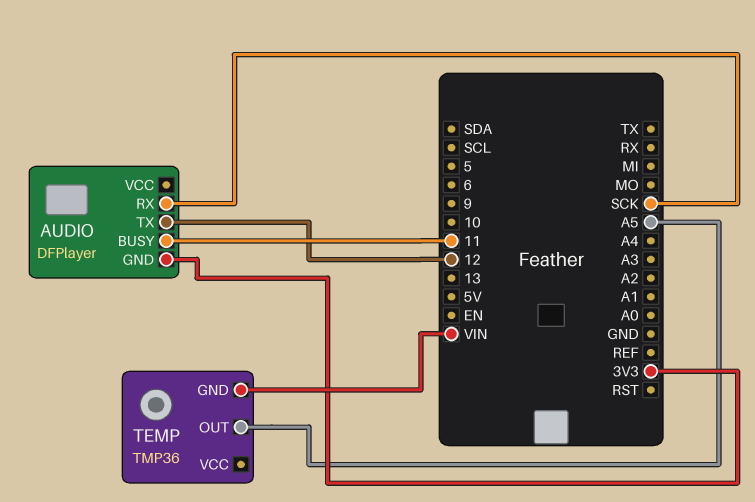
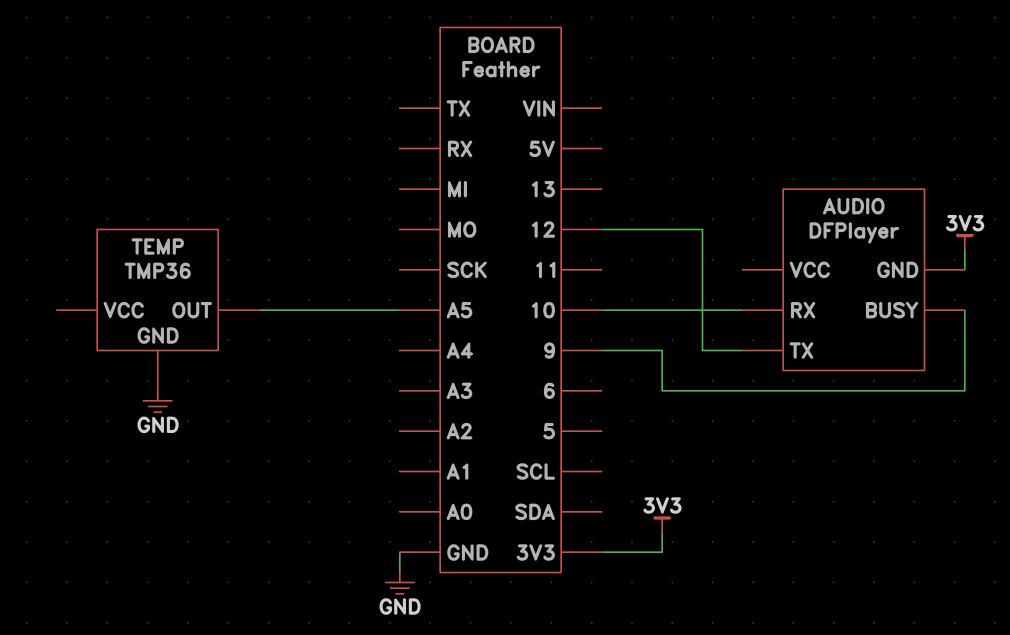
AUDIO pin BUSY: 11 -> 9
AUDIO pin RX: SCK -> 10
TEMP pin GND: VIN -> GND

